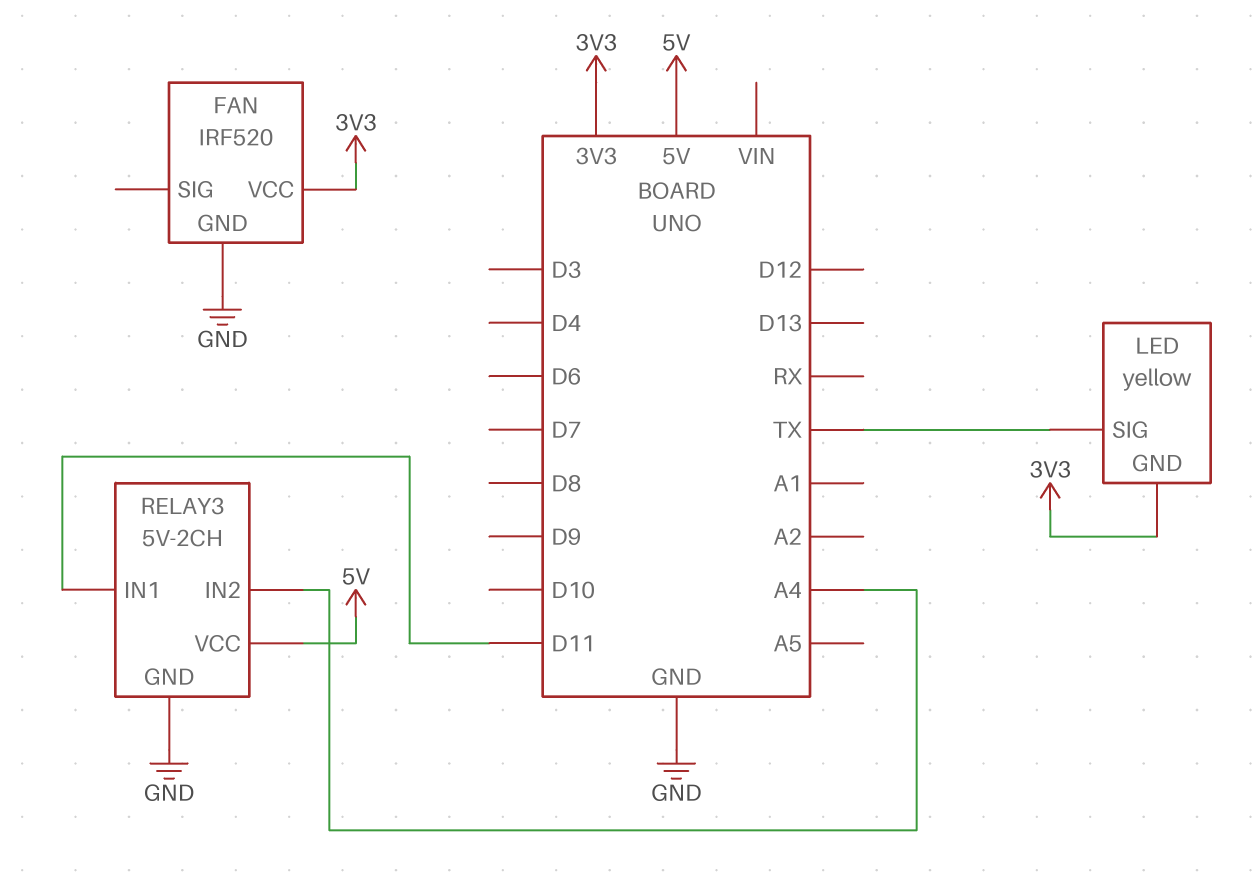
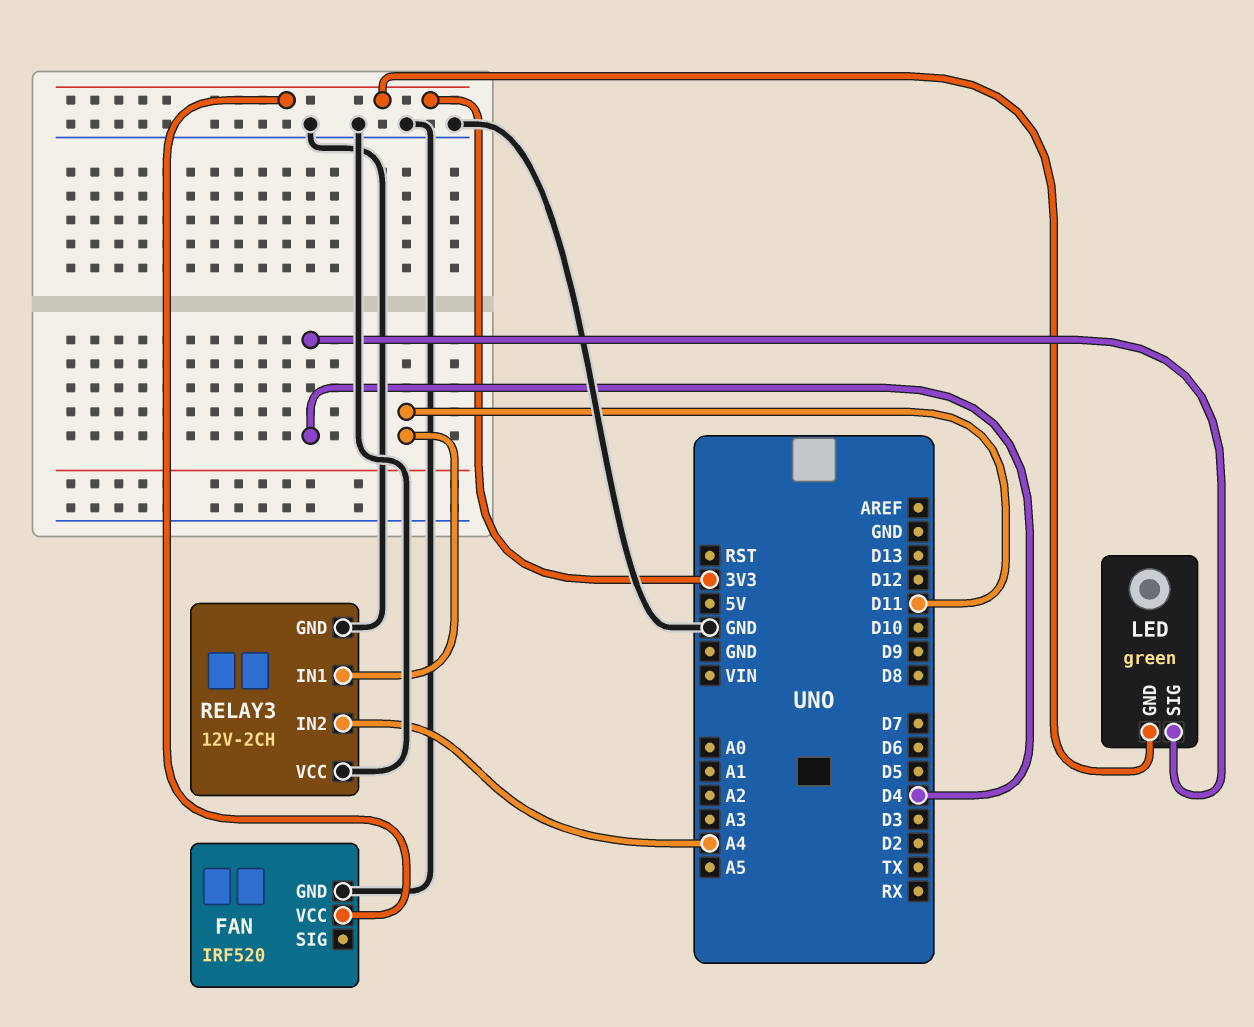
LED: yellow -> green
LED pin SIG: TX -> D4
RELAY3: 5V-2CH -> 12V-2CH
RELAY3 pin VCC: 5V -> GND

